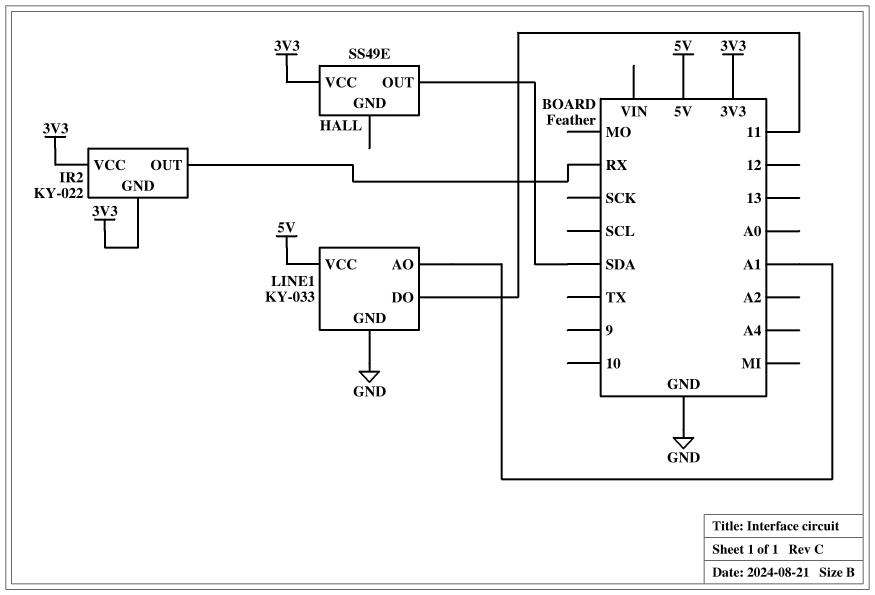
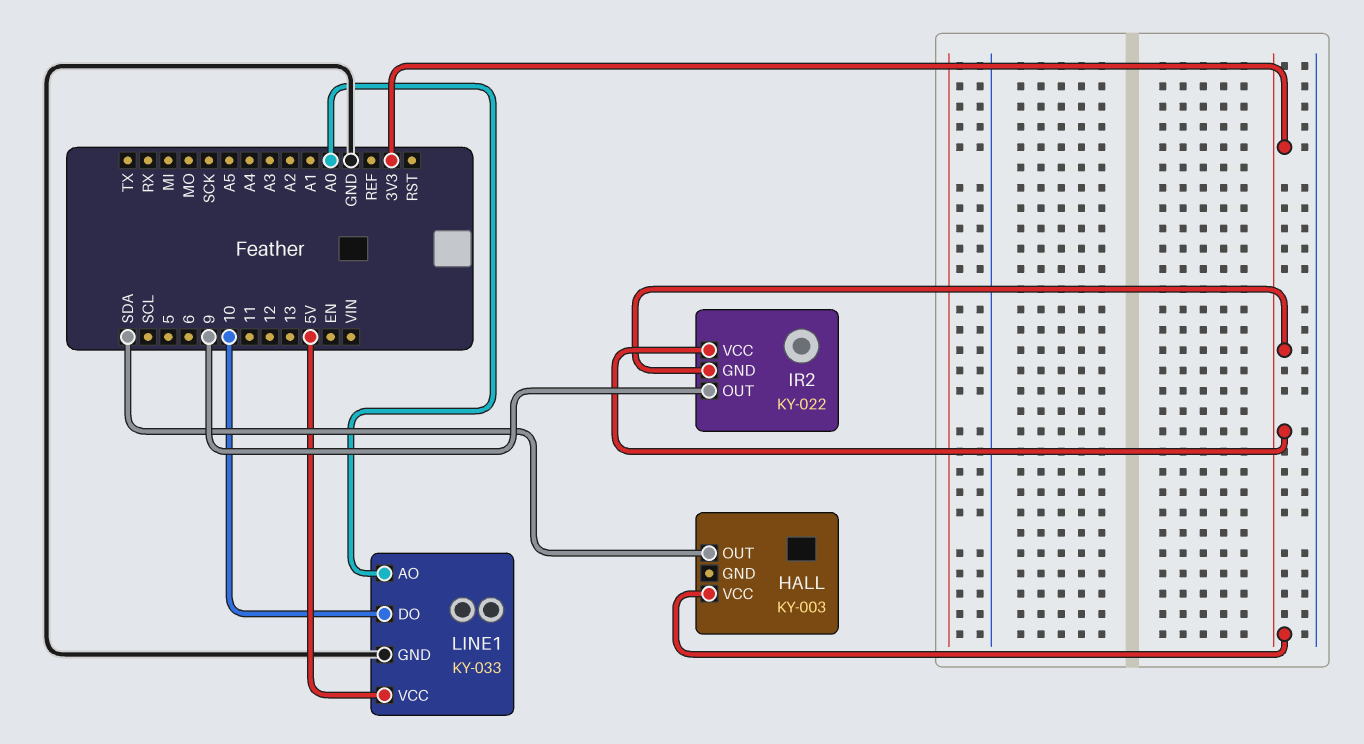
HALL: SS49E -> KY-003
IR2 pin OUT: RX -> 9
LINE1 pin AO: A1 -> A0
LINE1 pin DO: 11 -> 10

